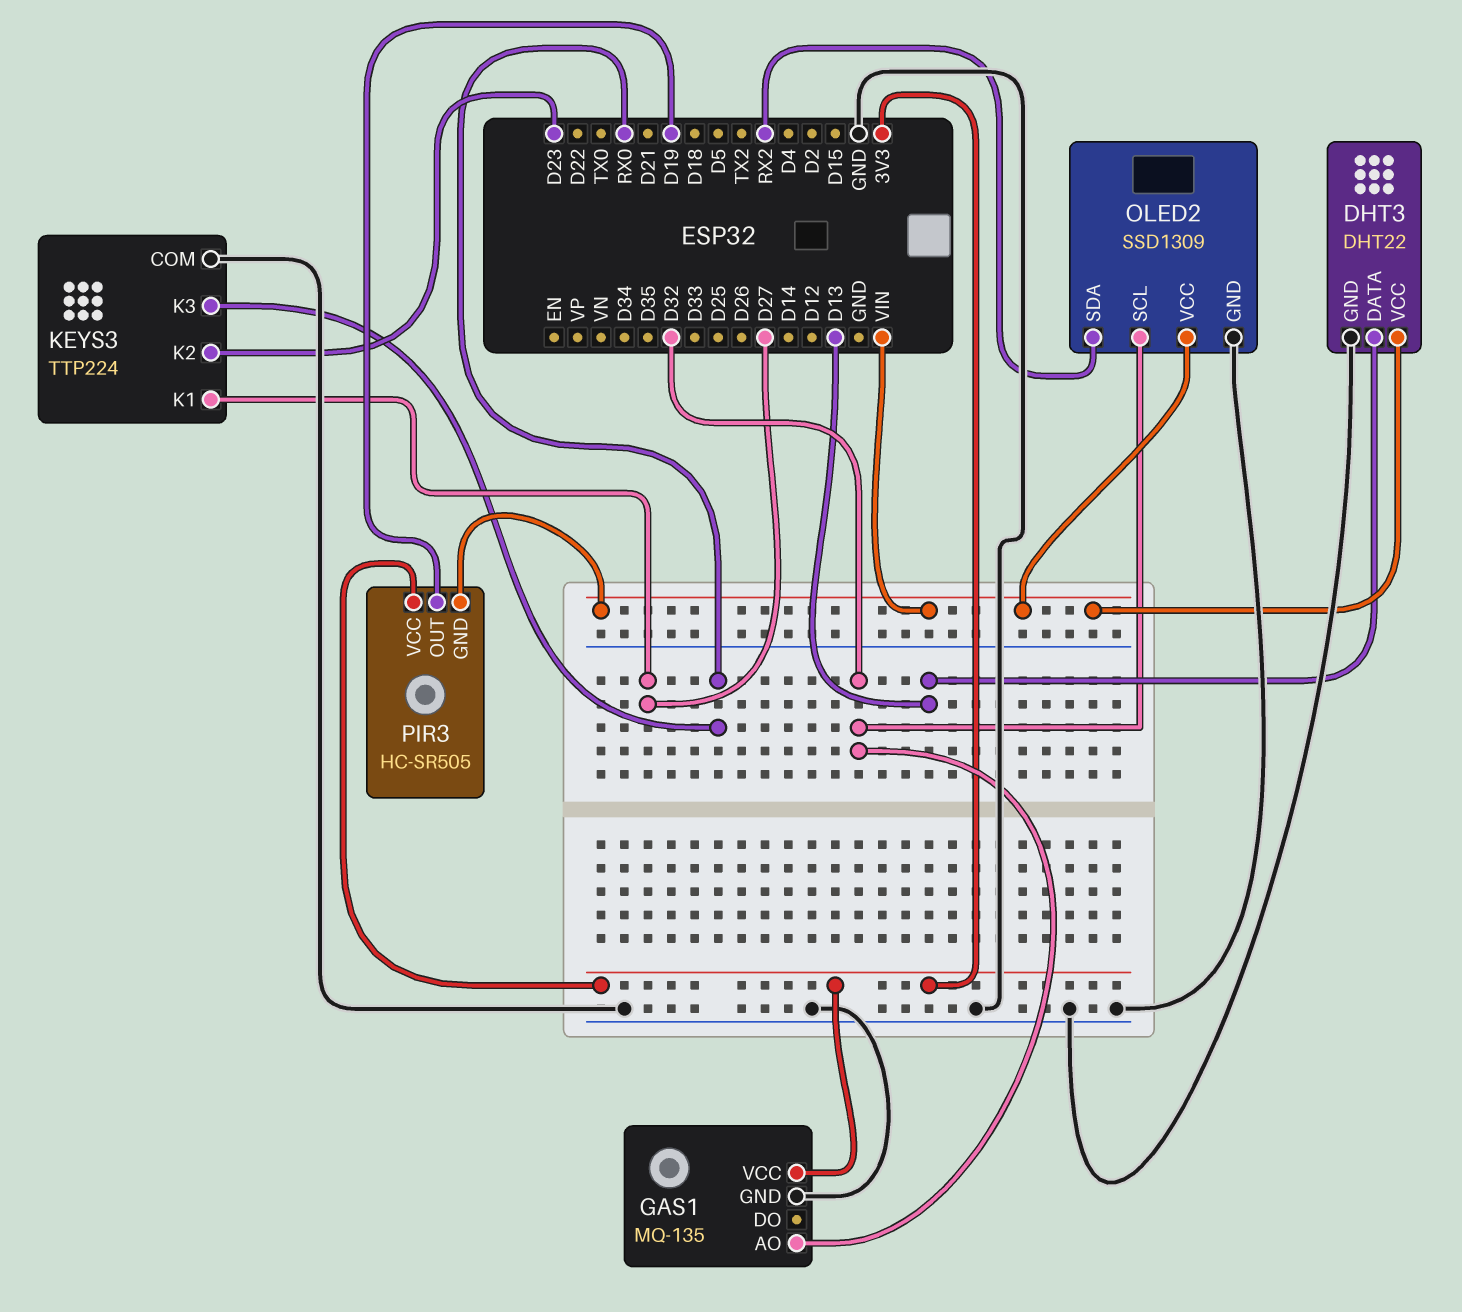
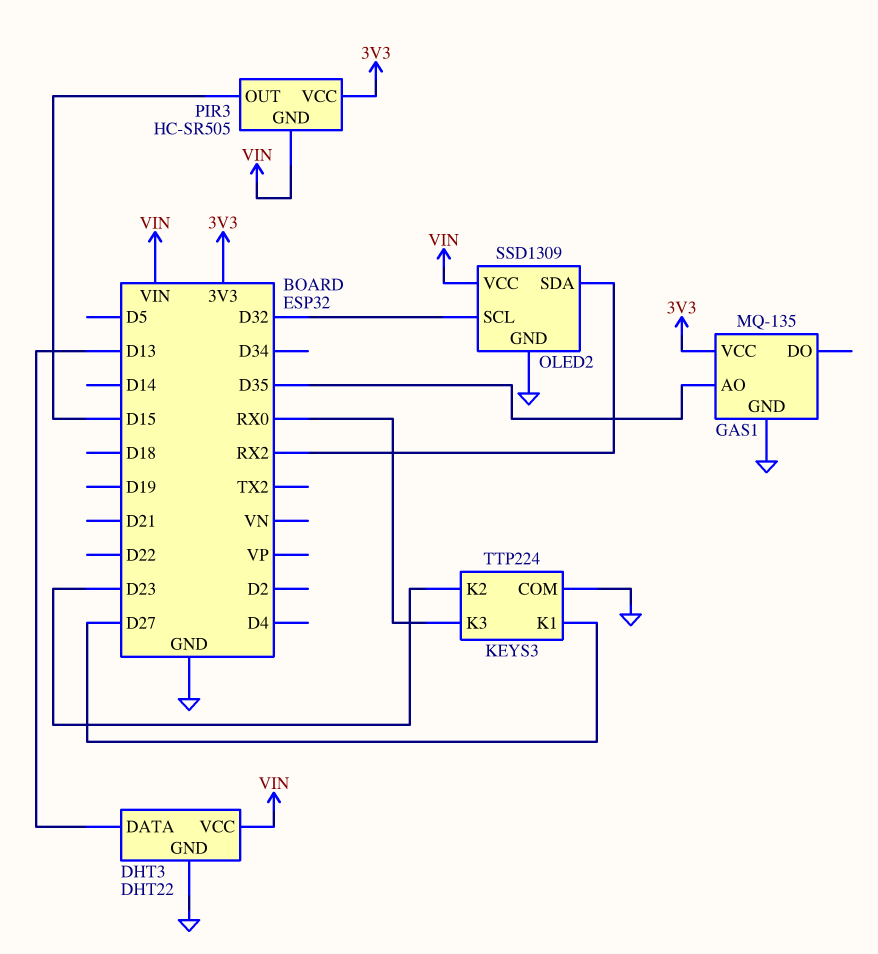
GAS1 pin AO: D32 -> D35
PIR3 pin OUT: D19 -> D15

